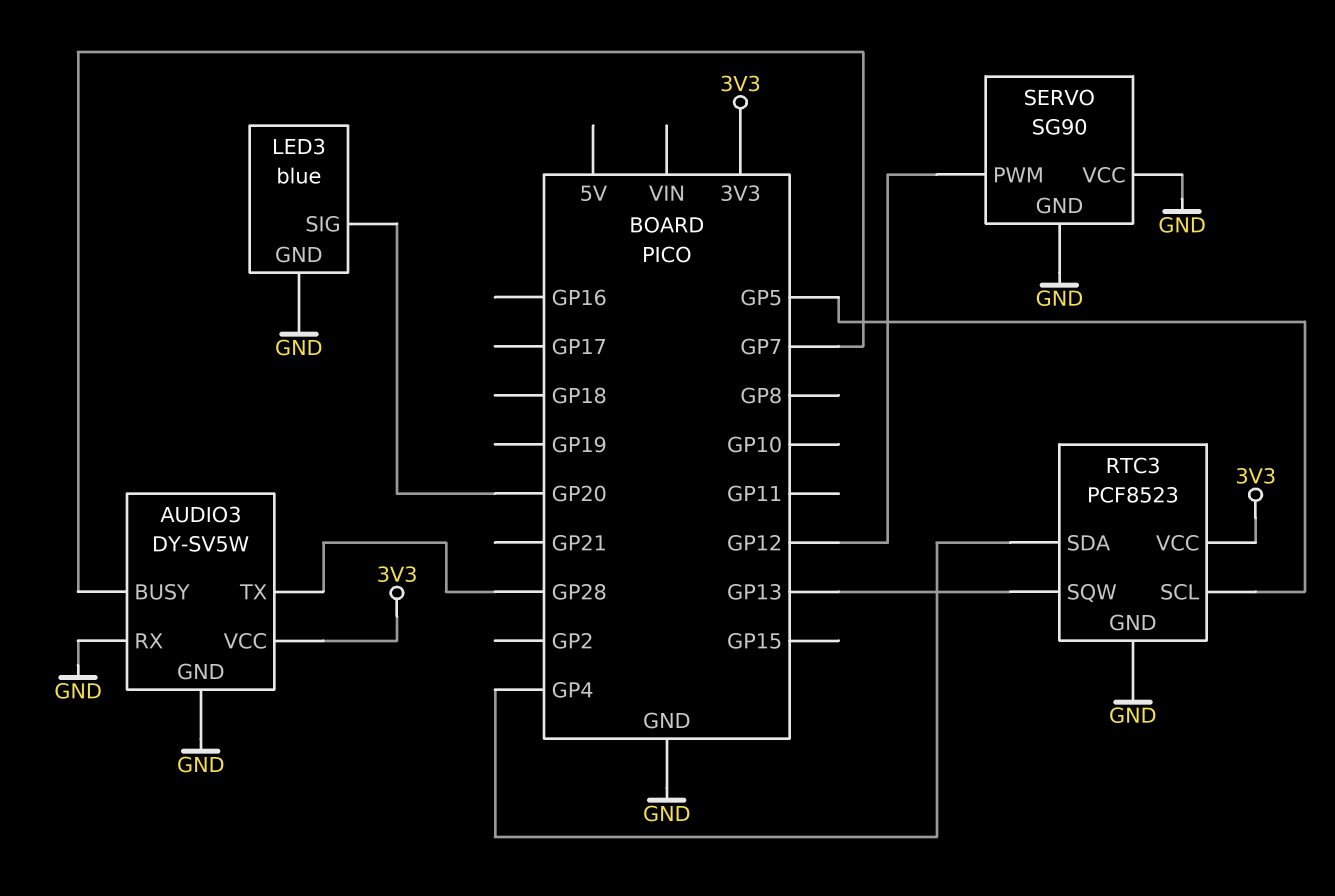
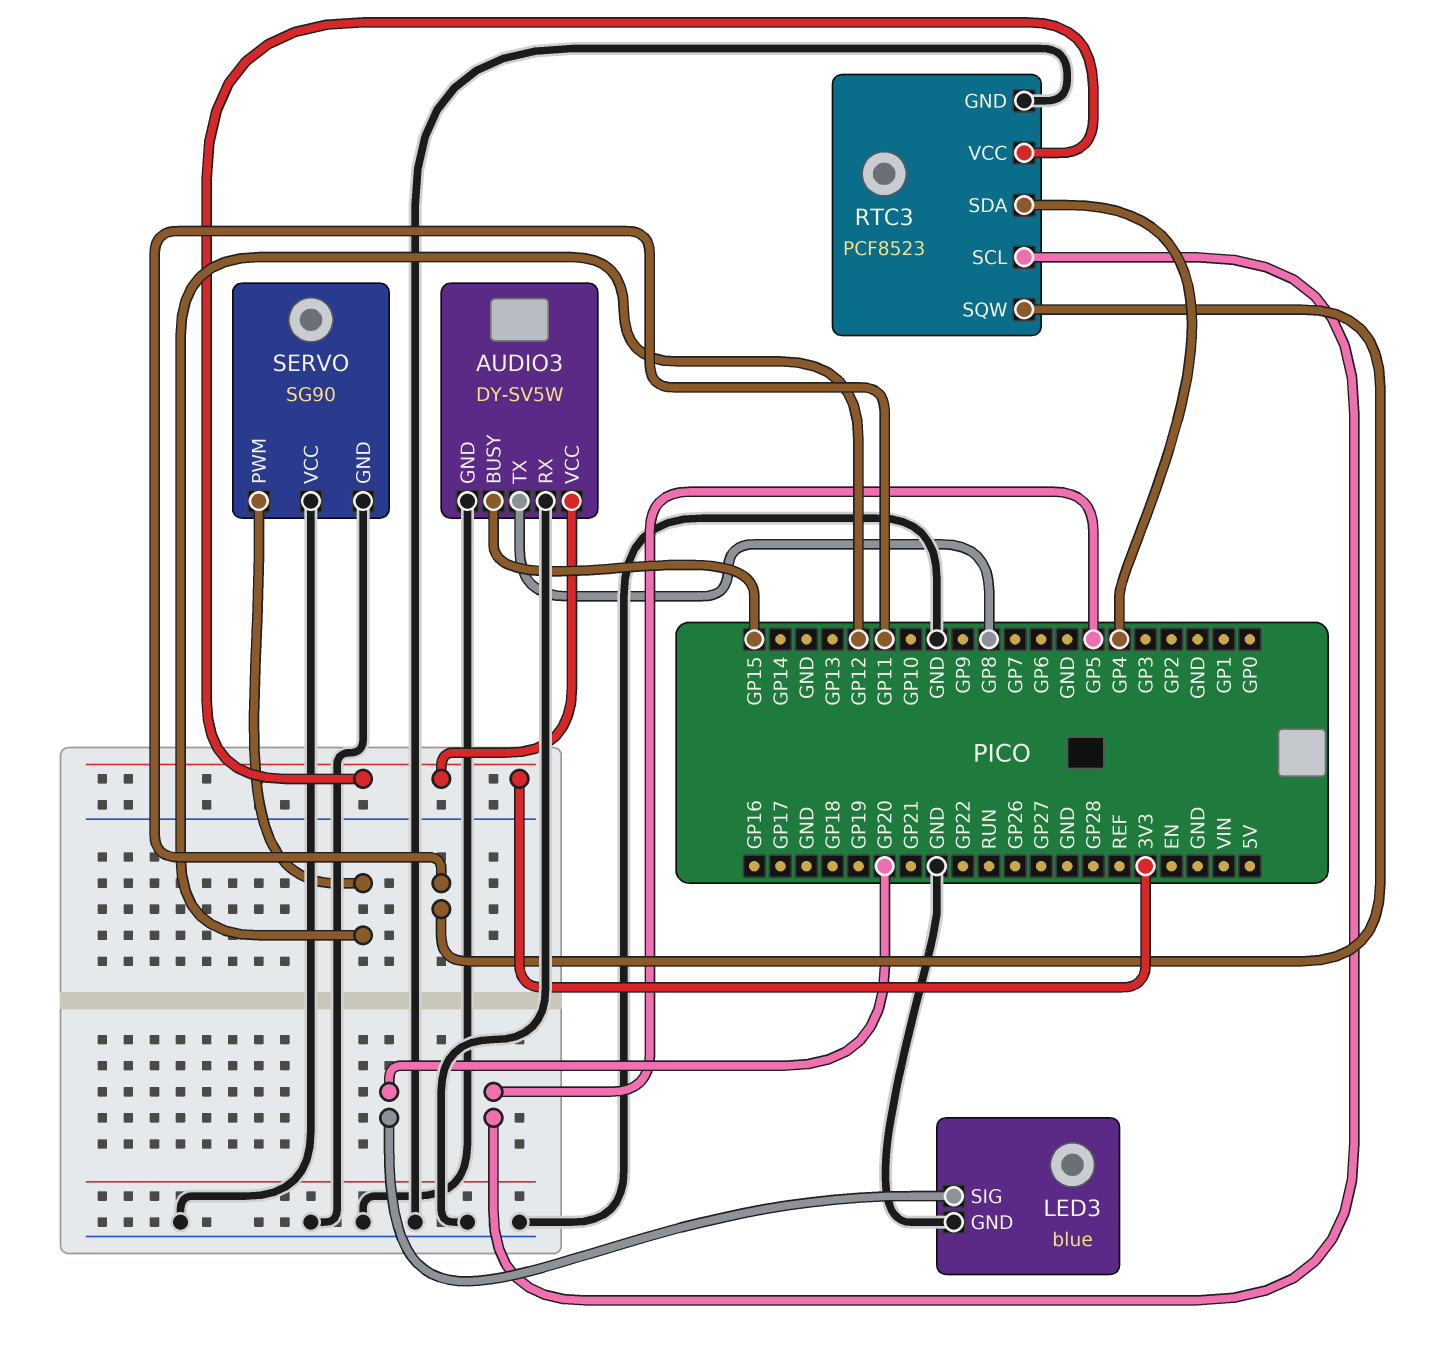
AUDIO3 pin BUSY: GP7 -> GP15
AUDIO3 pin TX: GP28 -> GP8
RTC3 pin SQW: GP13 -> GP11

